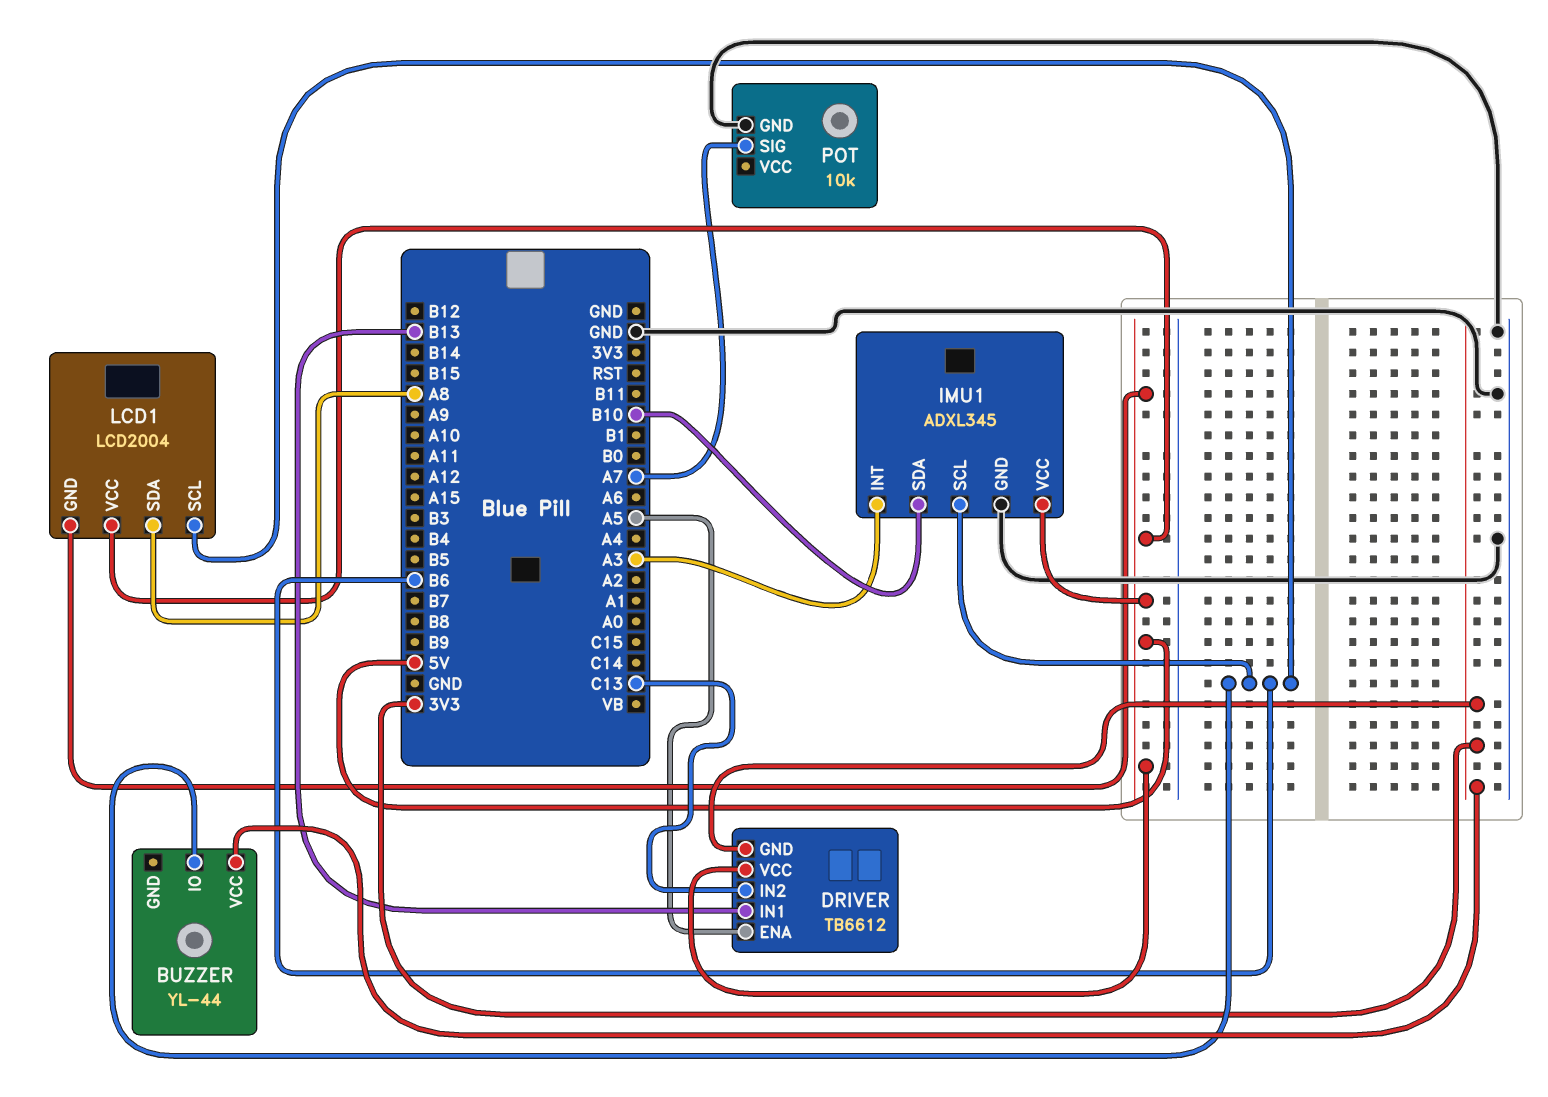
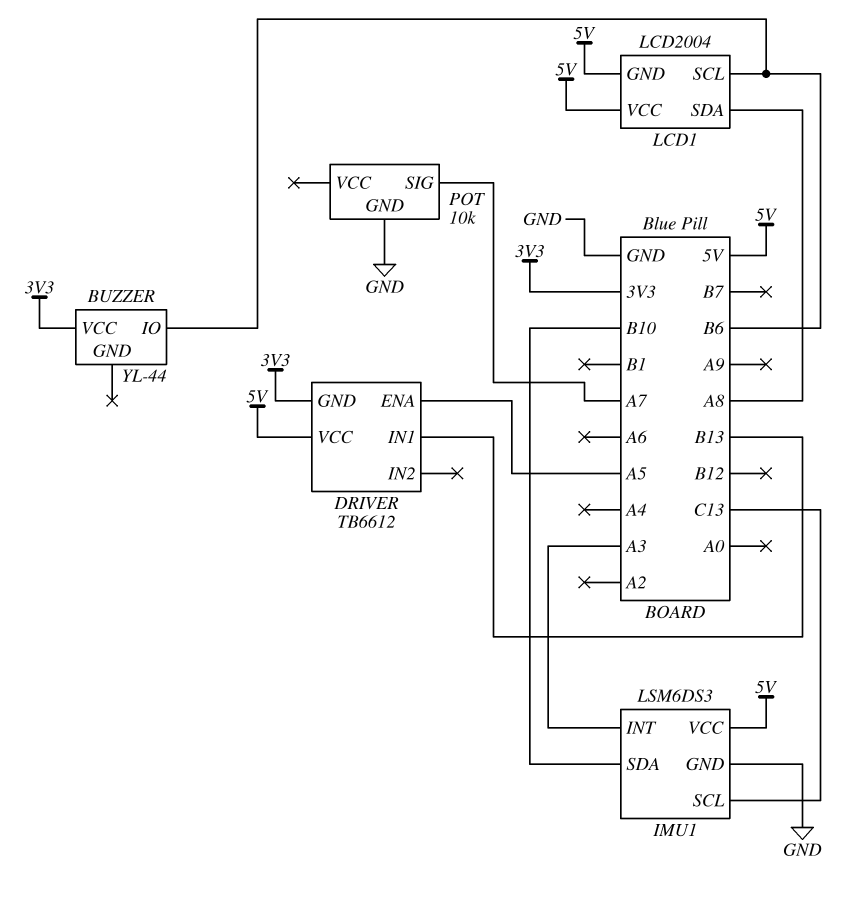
DRIVER pin IN2: C13 -> none
IMU1: ADXL345 -> LSM6DS3
IMU1 pin SCL: B6 -> C13

